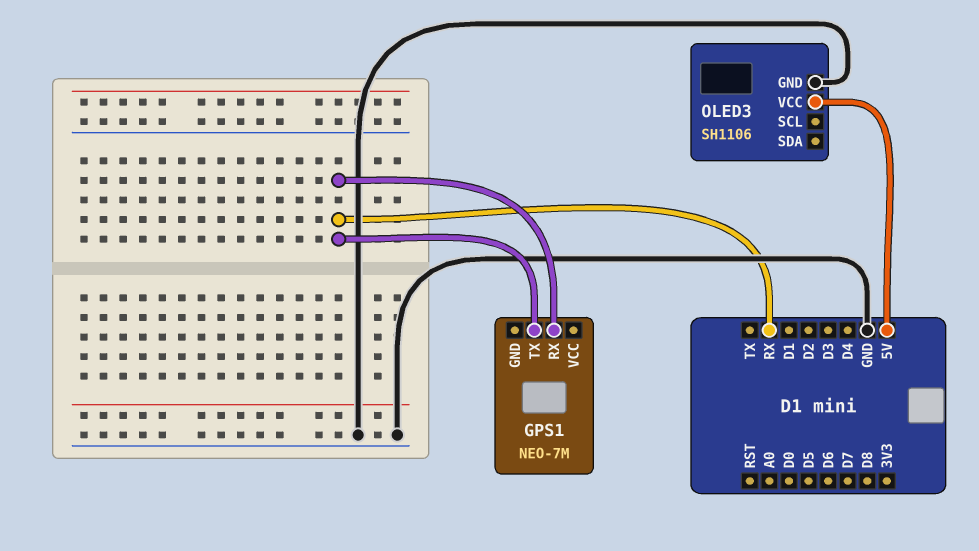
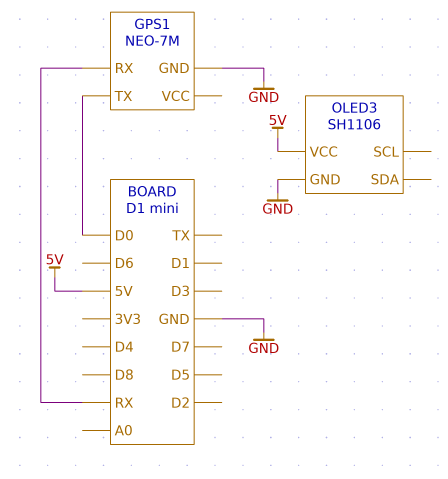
GPS1 pin GND: none -> GND
GPS1 pin TX: RX -> D0

